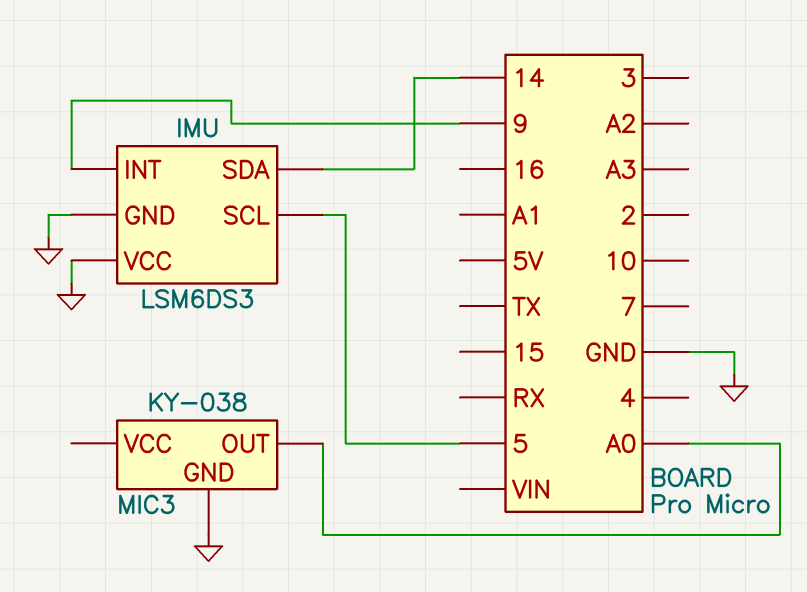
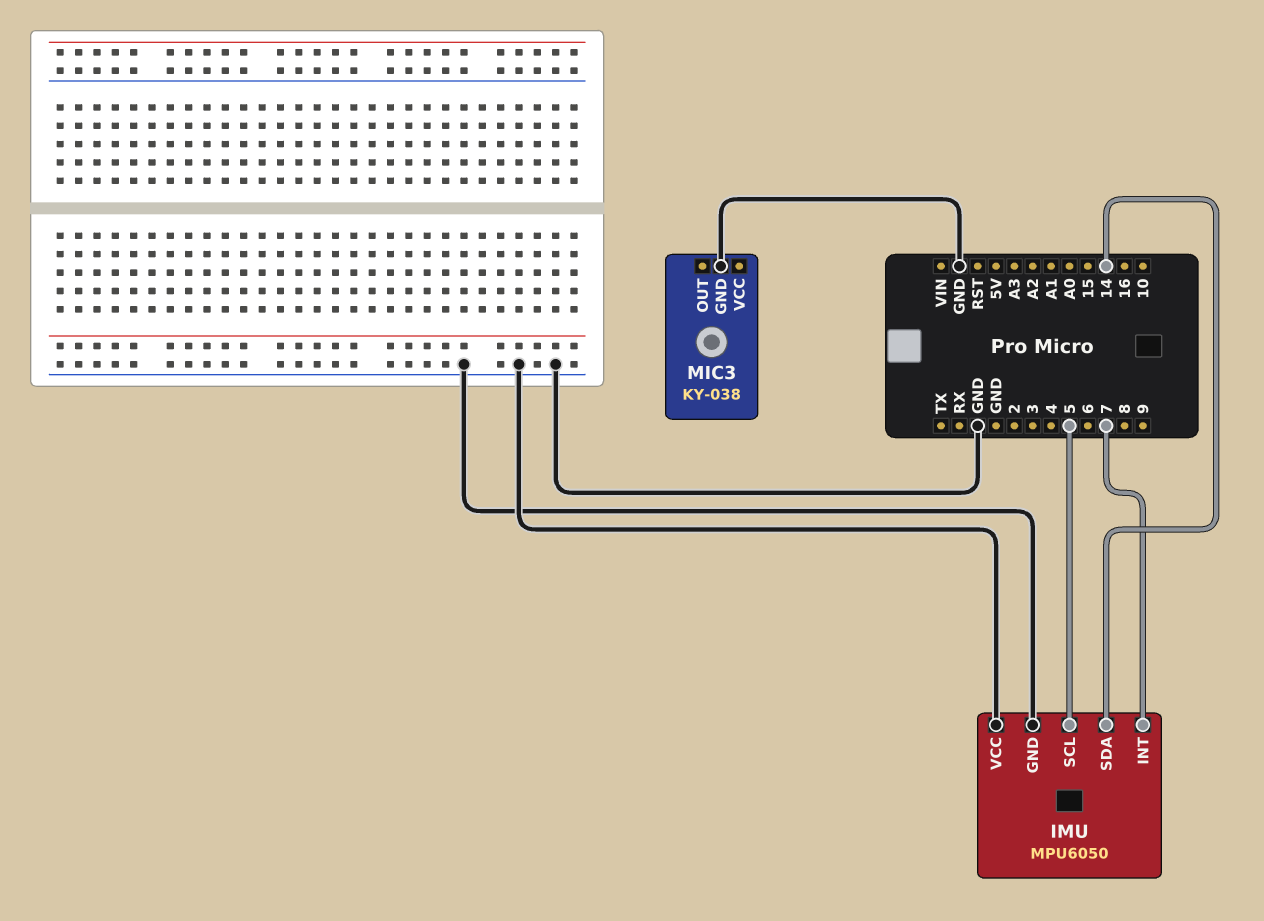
IMU: LSM6DS3 -> MPU6050
IMU pin INT: 9 -> 7
MIC3 pin OUT: A0 -> none

